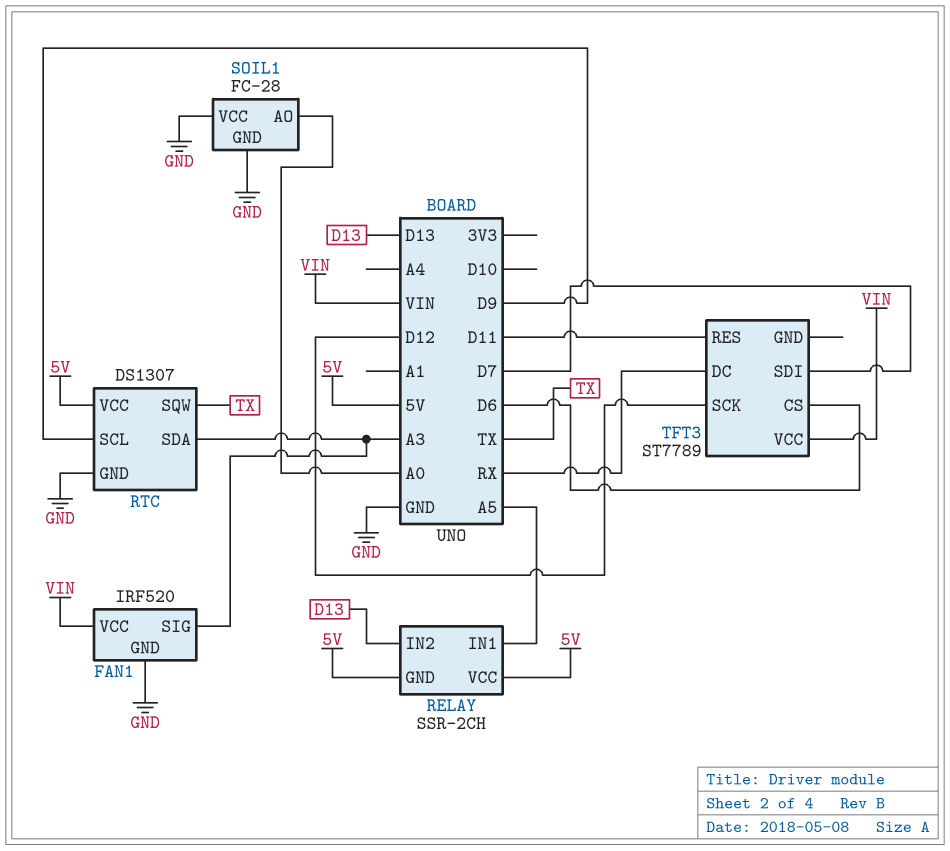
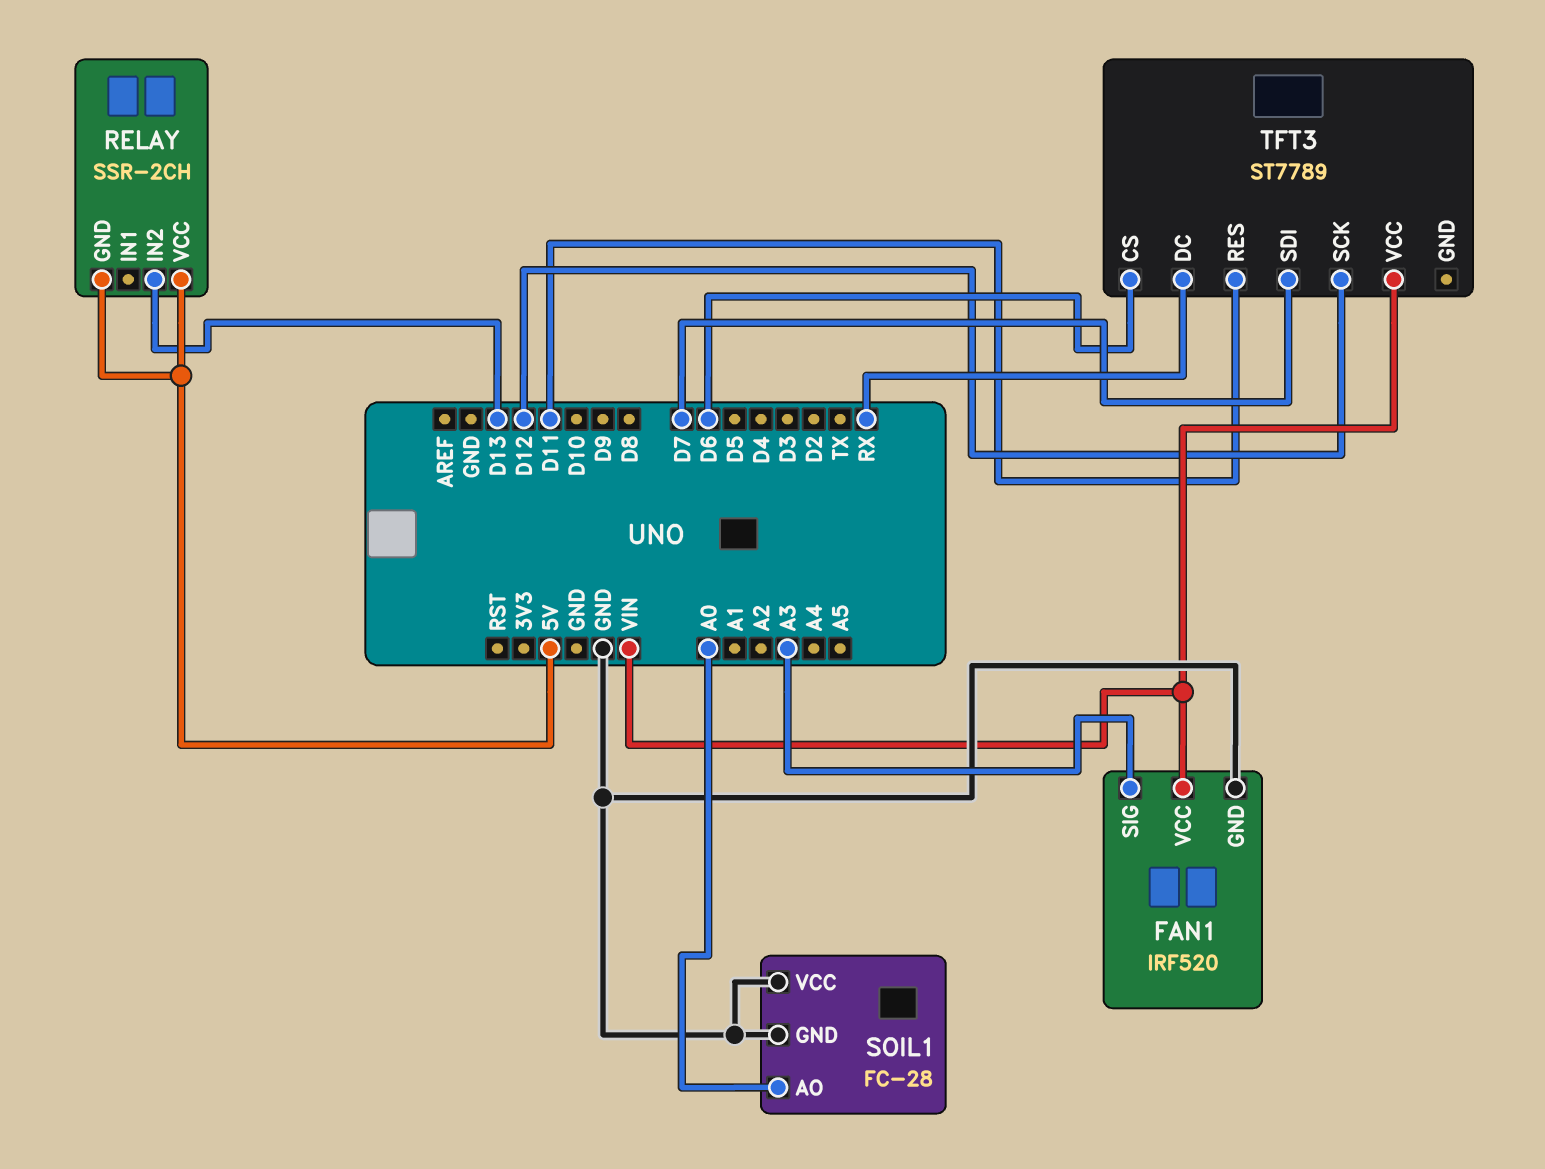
RELAY pin IN1: A5 -> none
RTC: DS1307 -> none
RTC pin GND: GND -> none
RTC pin SCL: D9 -> none
RTC pin SDA: A3 -> none
RTC pin SQW: TX -> none
RTC pin VCC: 5V -> none

